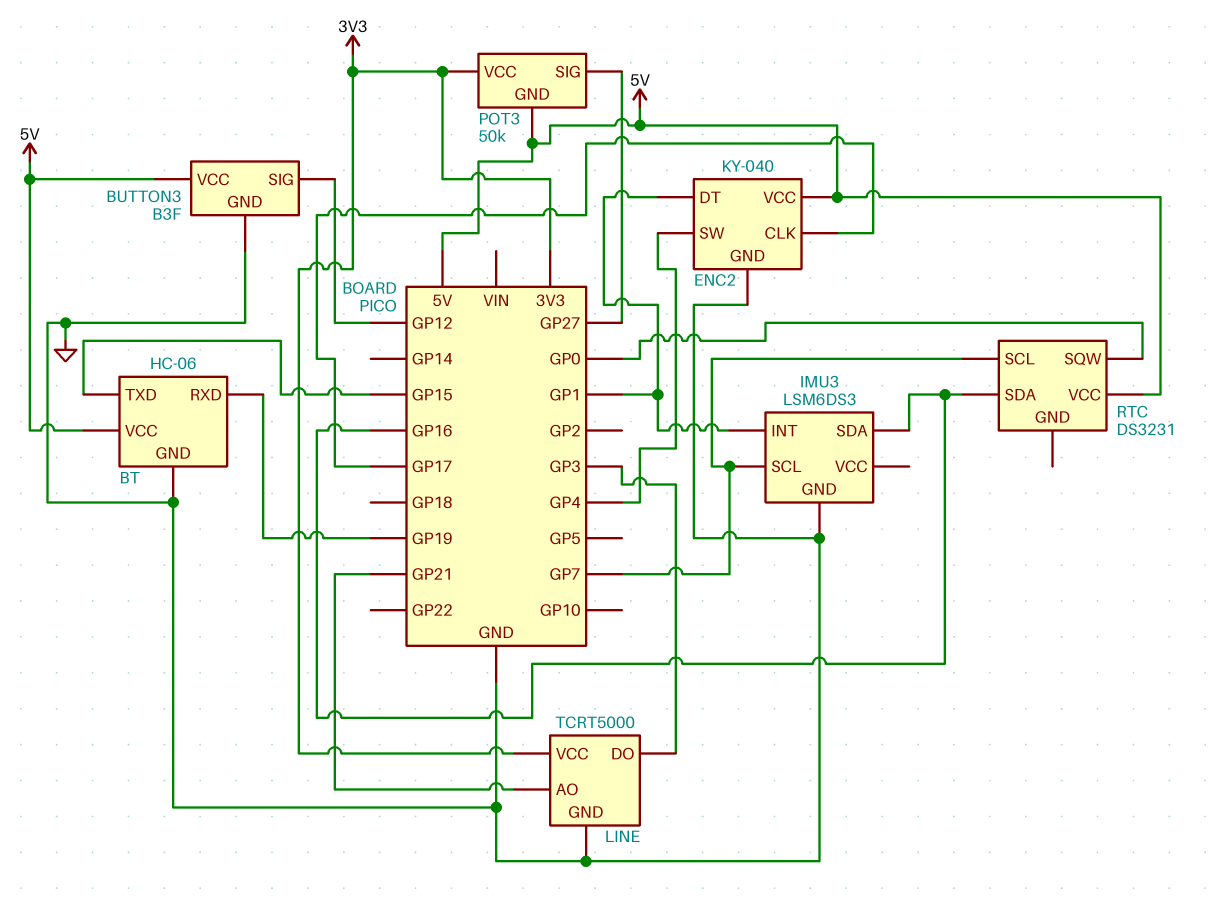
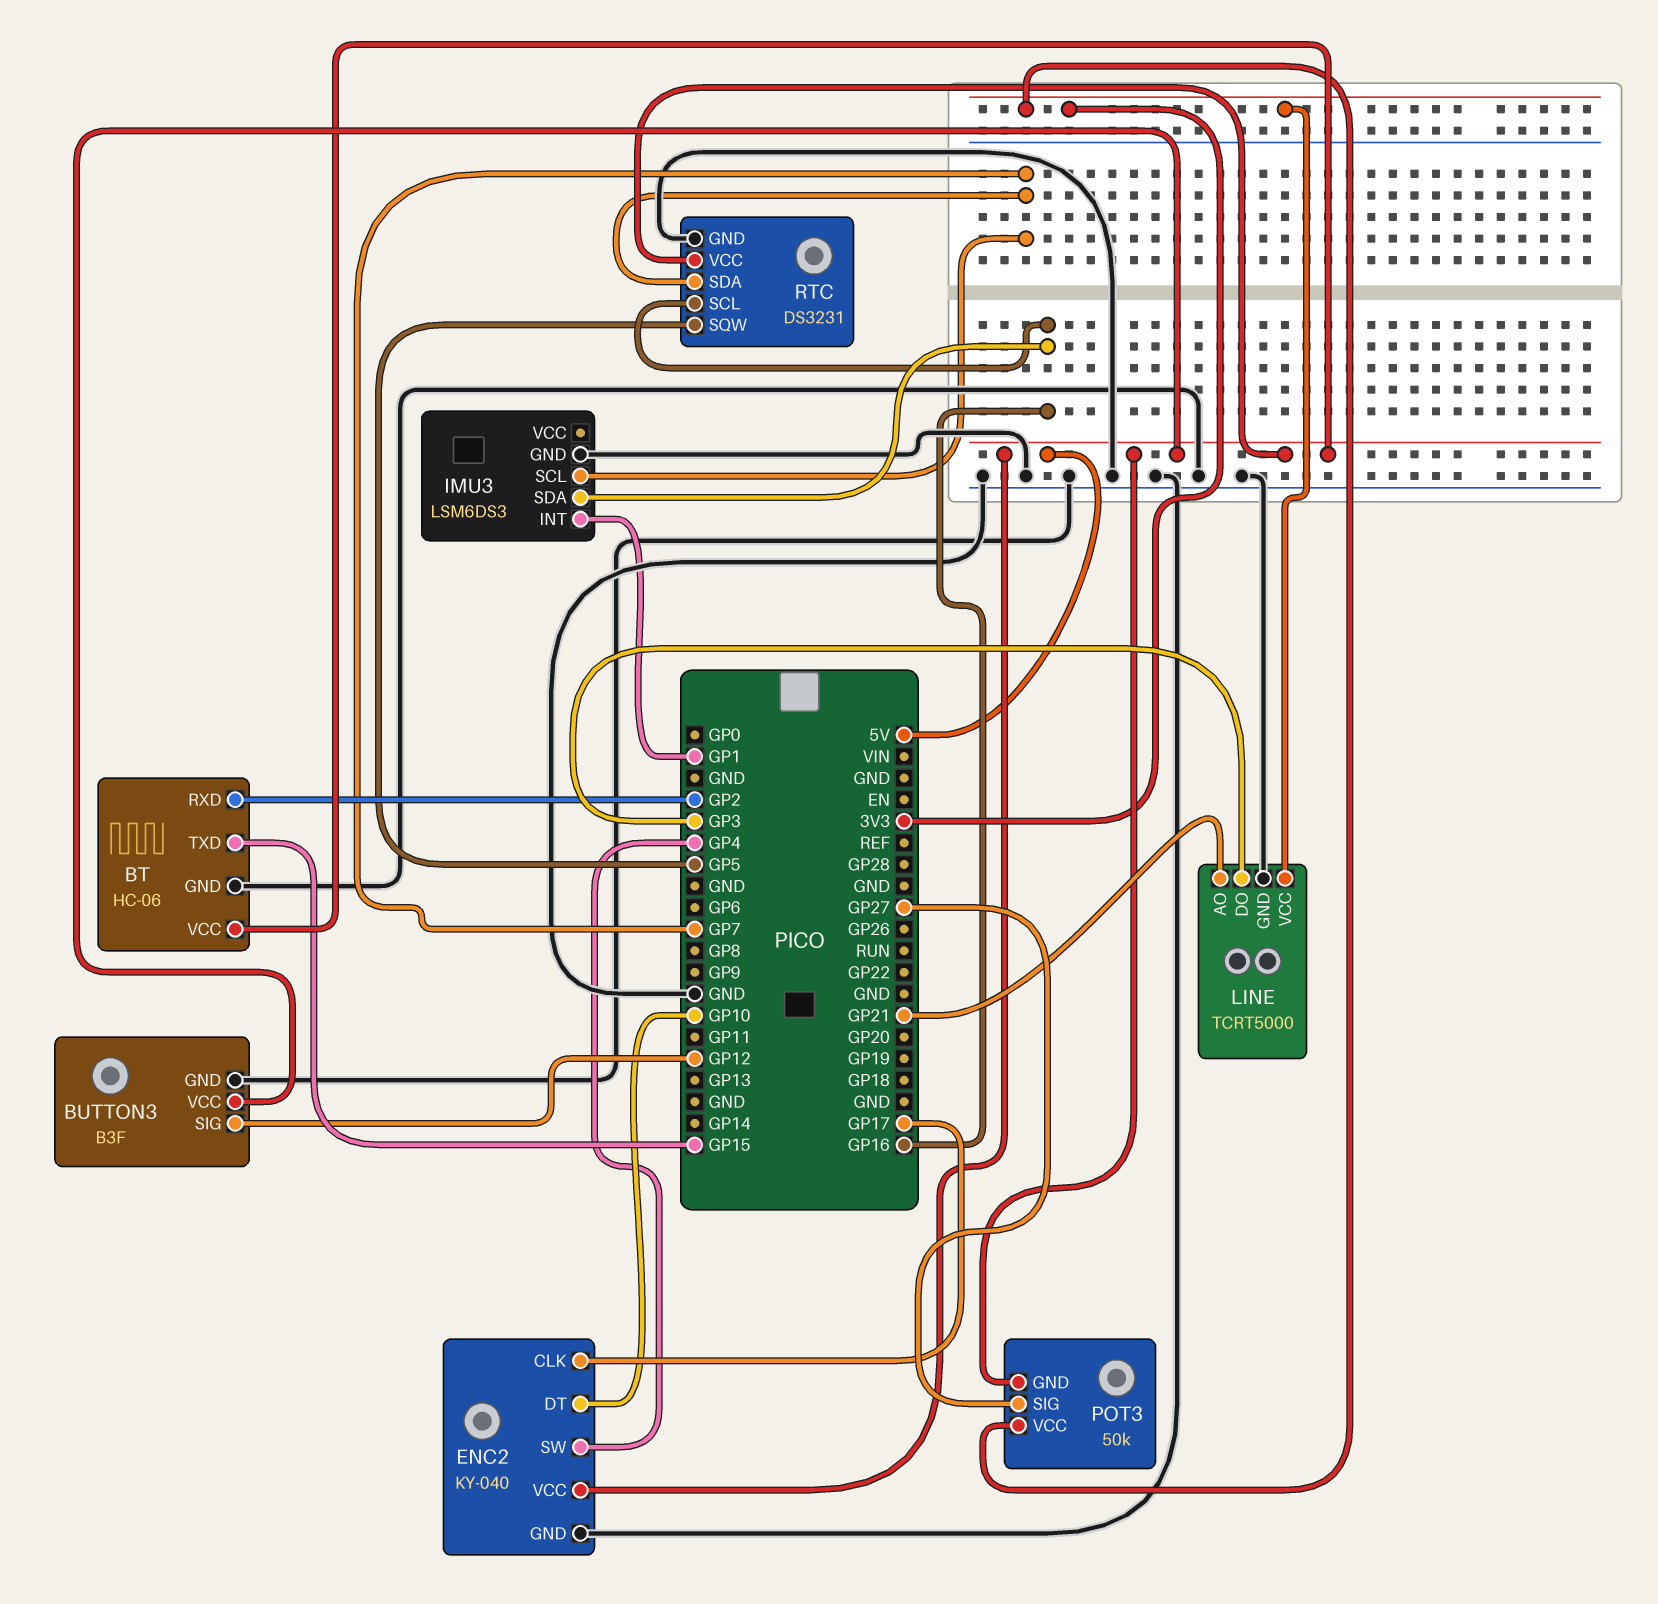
BT pin RXD: GP19 -> GP2
ENC2 pin DT: GP1 -> GP10
RTC pin GND: none -> GND
RTC pin SCL: GP7 -> GP16
RTC pin SDA: GP16 -> GP7
RTC pin SQW: GP0 -> GP5

